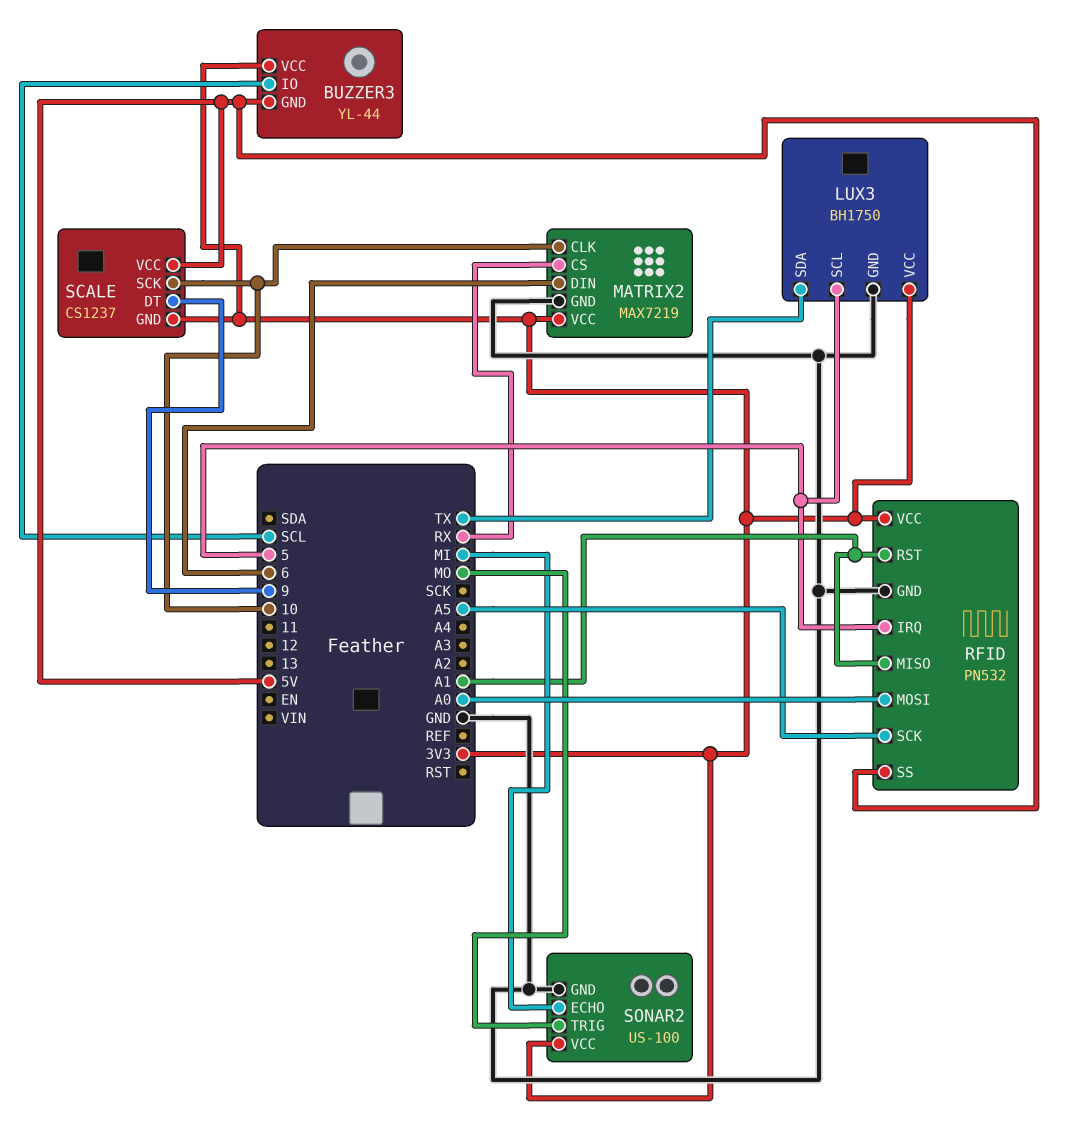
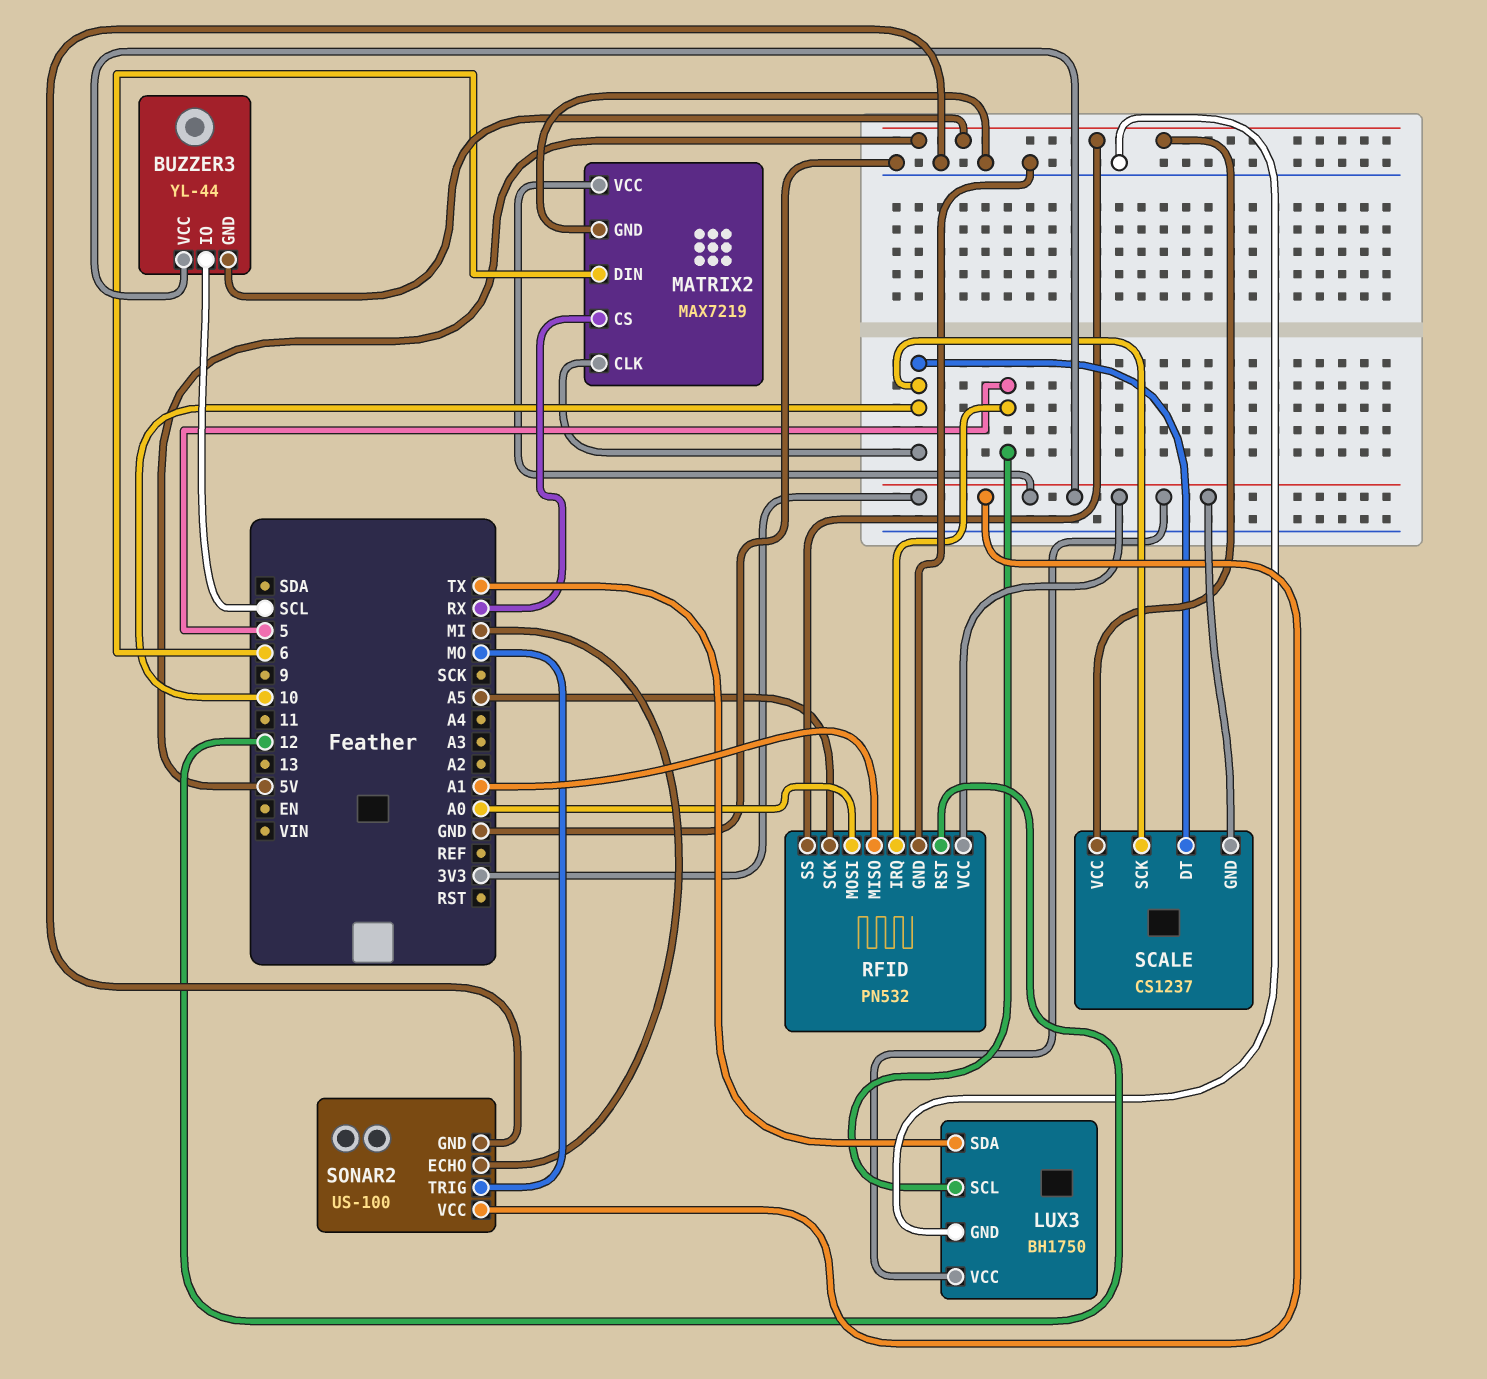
RFID pin RST: A1 -> 12
SCALE pin DT: 9 -> 10

